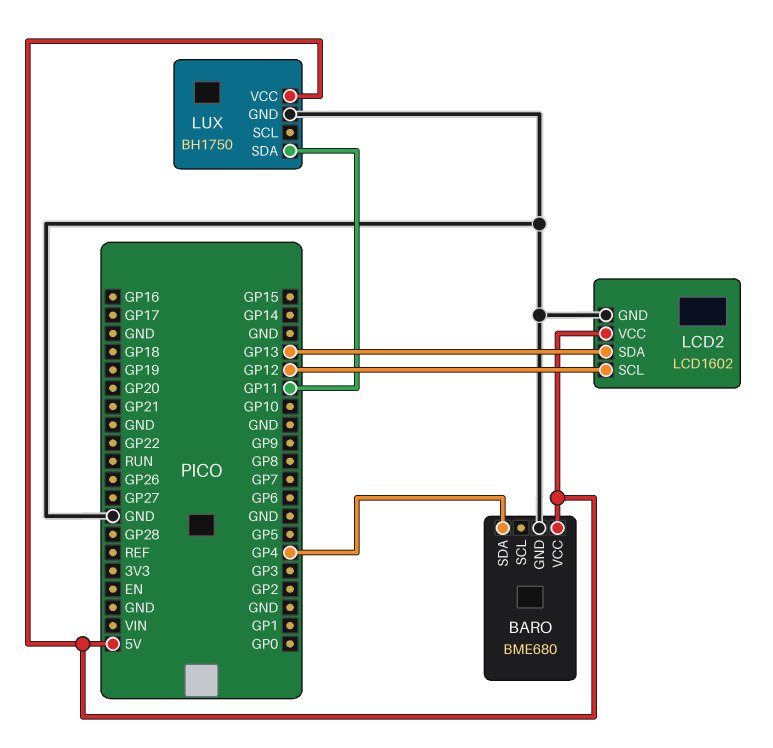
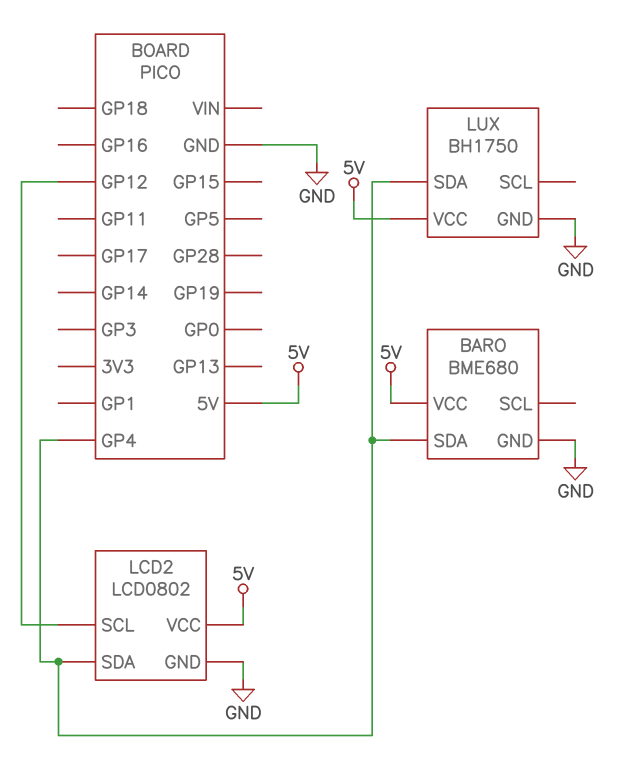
LCD2: LCD1602 -> LCD0802
LCD2 pin SDA: GP13 -> GP4
LUX pin SDA: GP11 -> GP4

